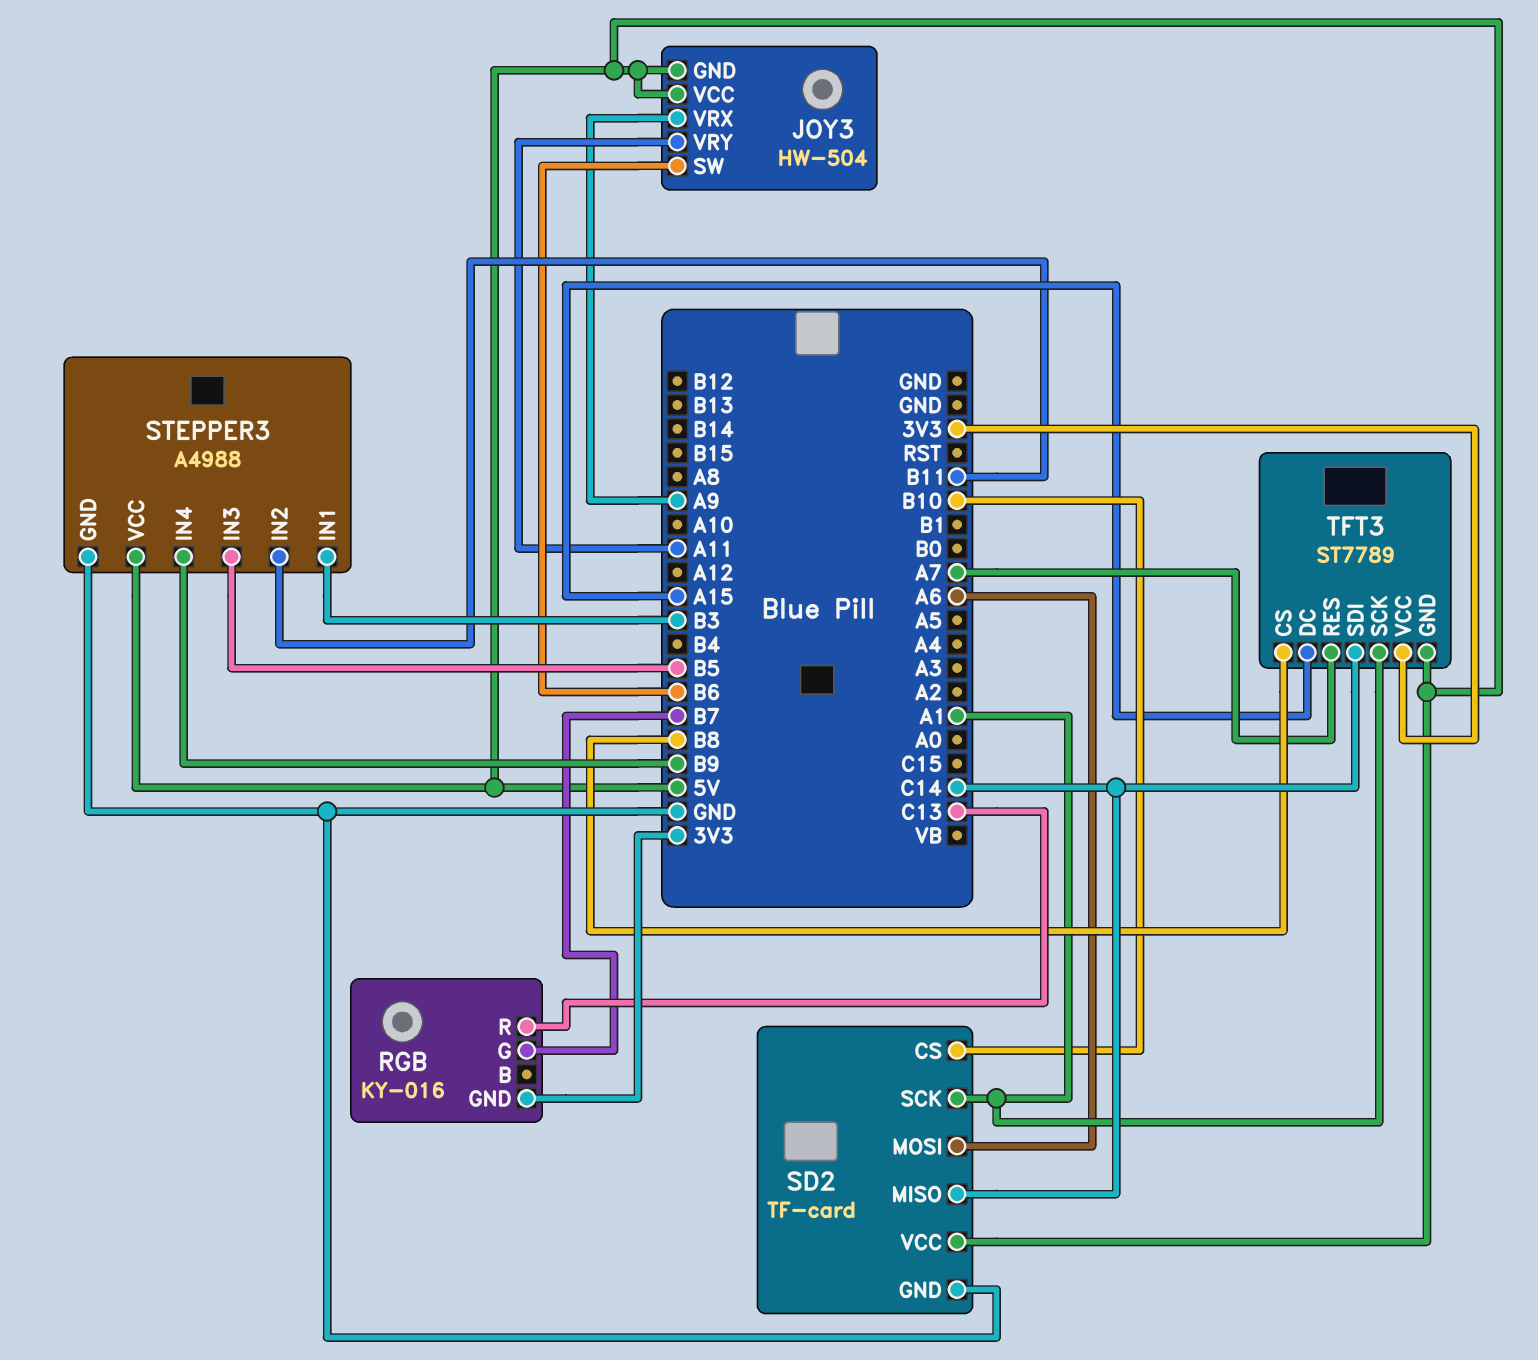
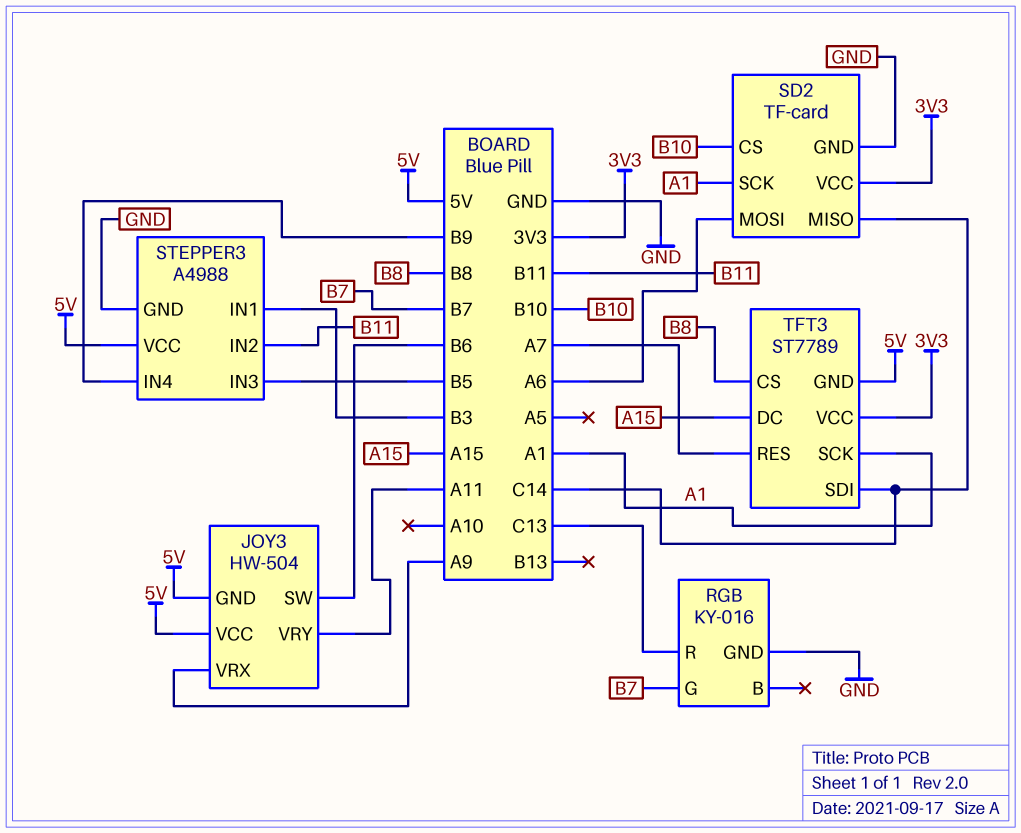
RGB pin GND: 3V3 -> GND
SD2 pin VCC: 5V -> 3V3

